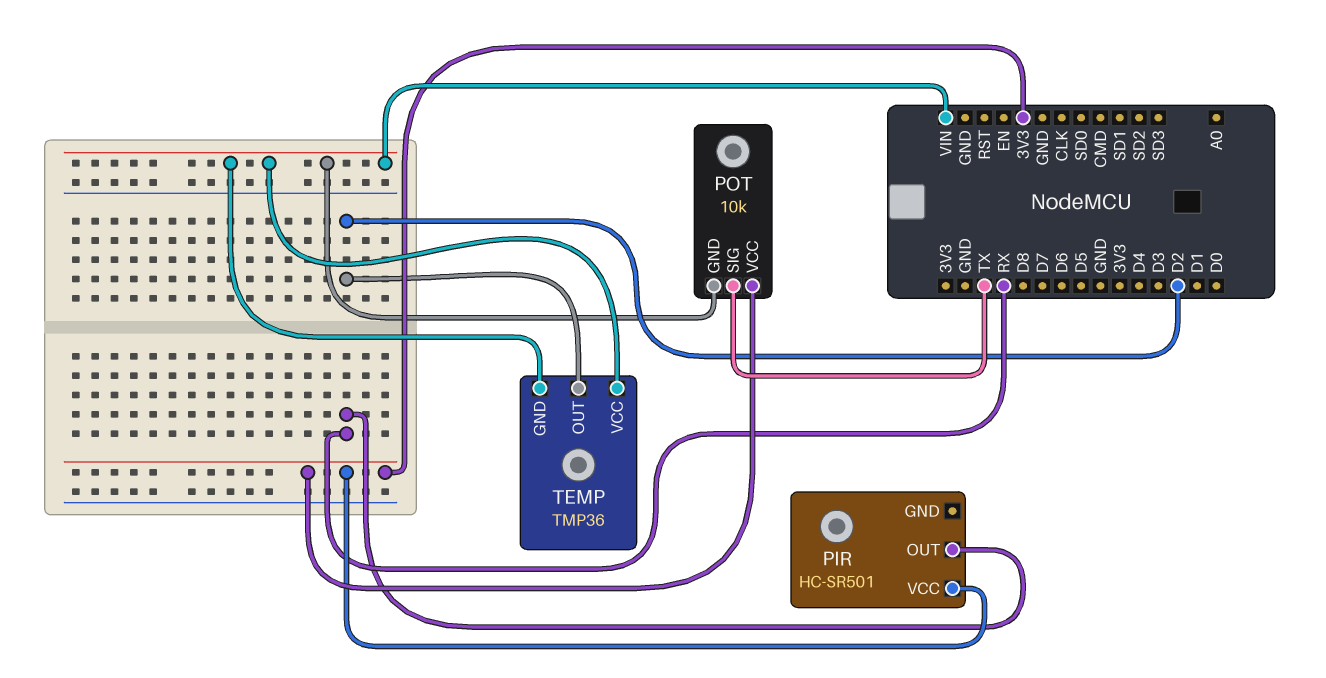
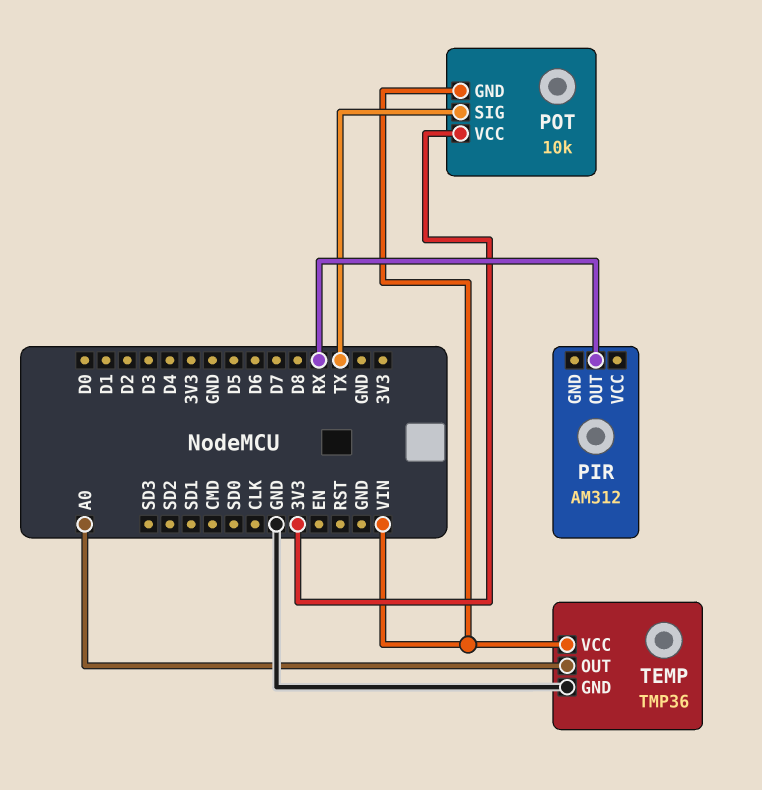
PIR: HC-SR501 -> AM312
PIR pin VCC: 3V3 -> none
TEMP pin GND: VIN -> GND
TEMP pin OUT: D2 -> A0

